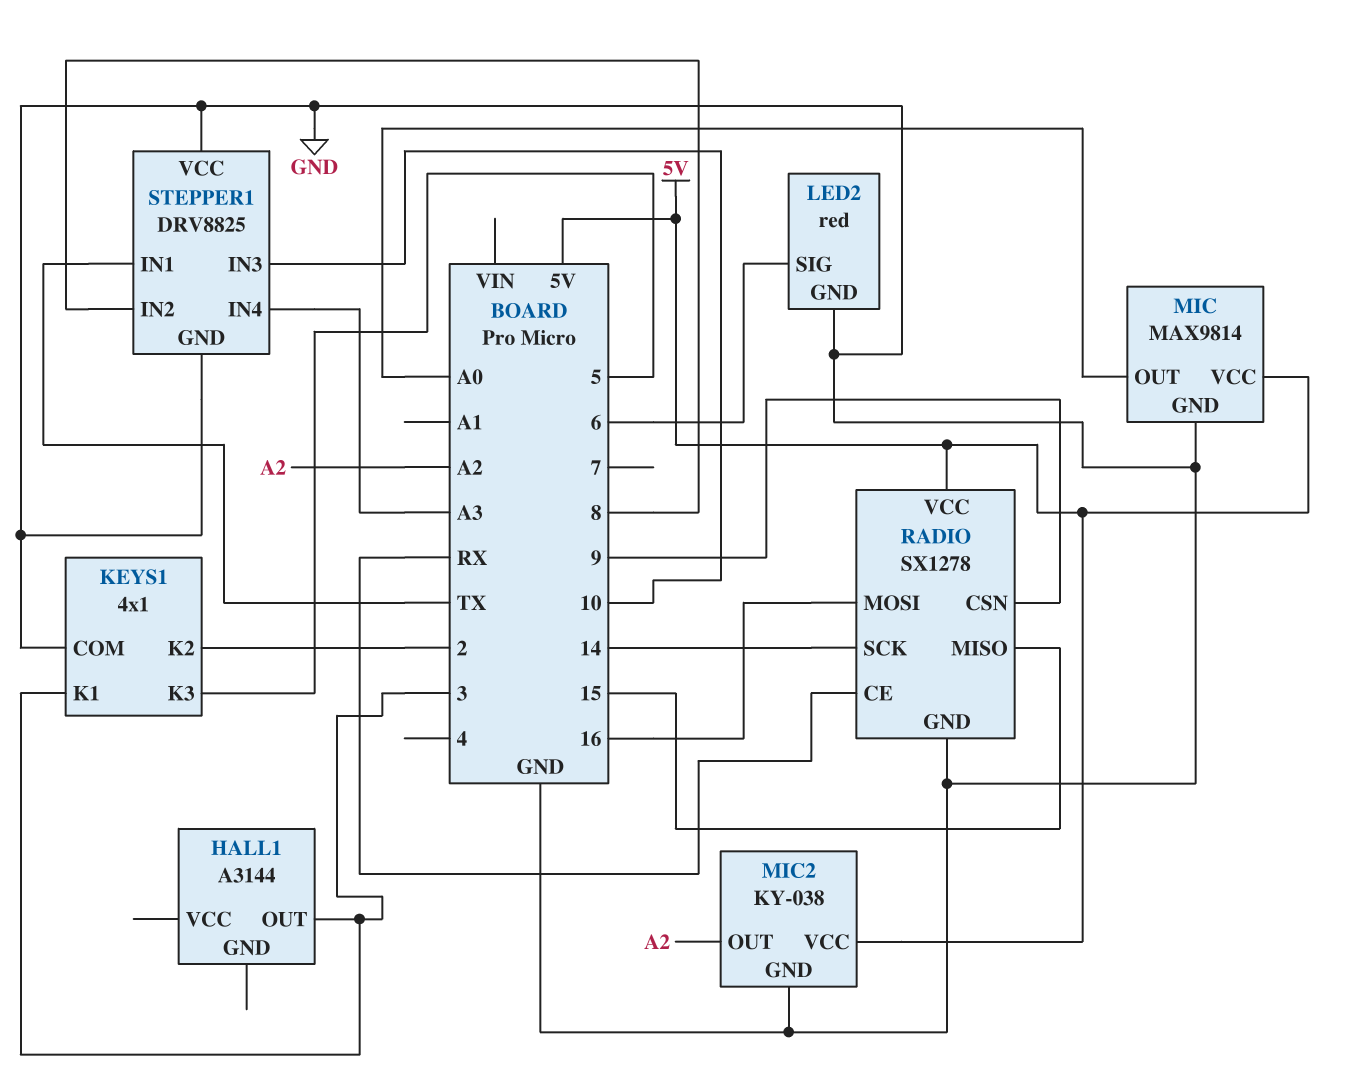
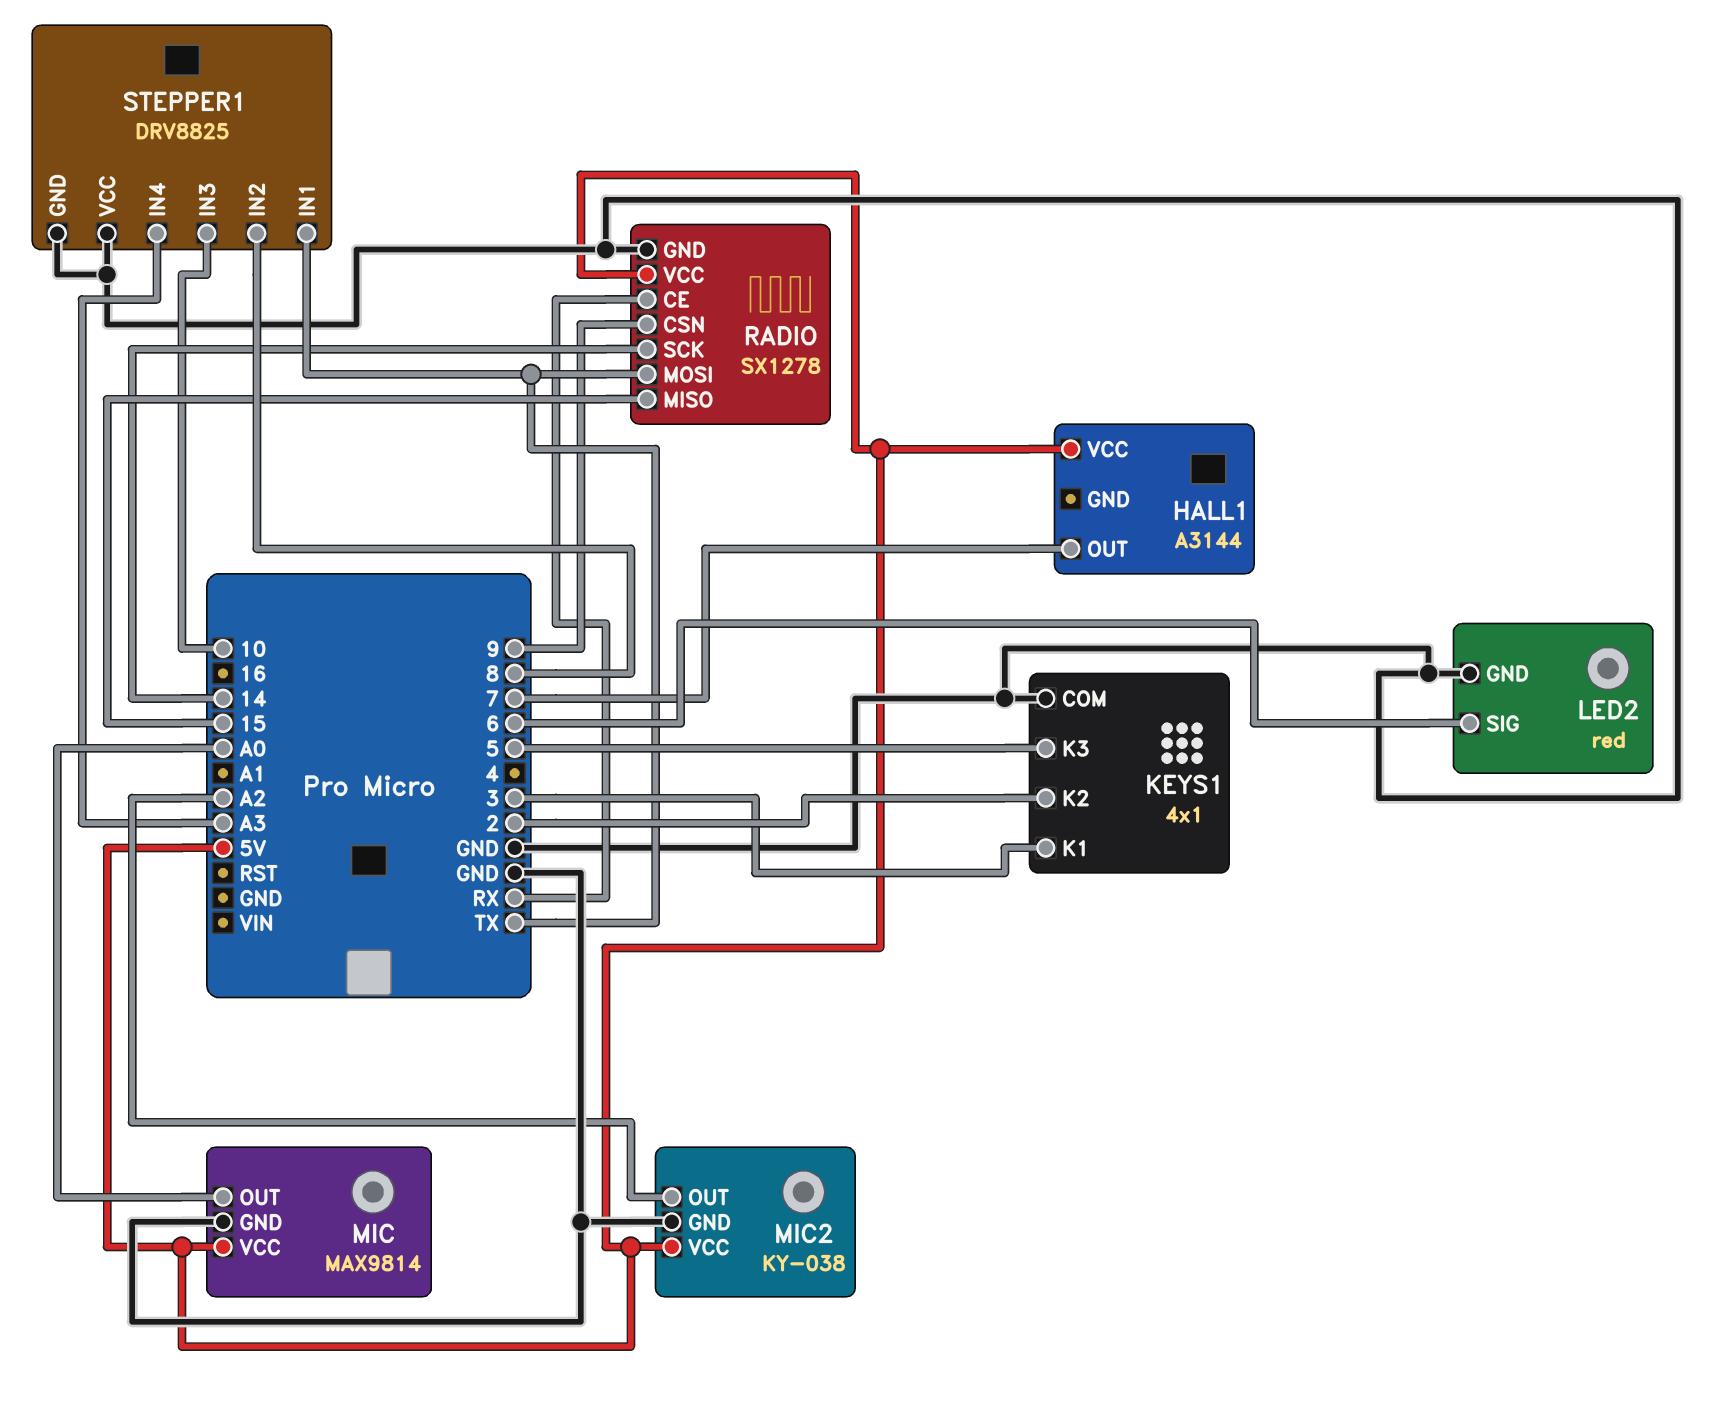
HALL1 pin OUT: 3 -> 7
HALL1 pin VCC: none -> 5V
RADIO pin MOSI: 16 -> TX

